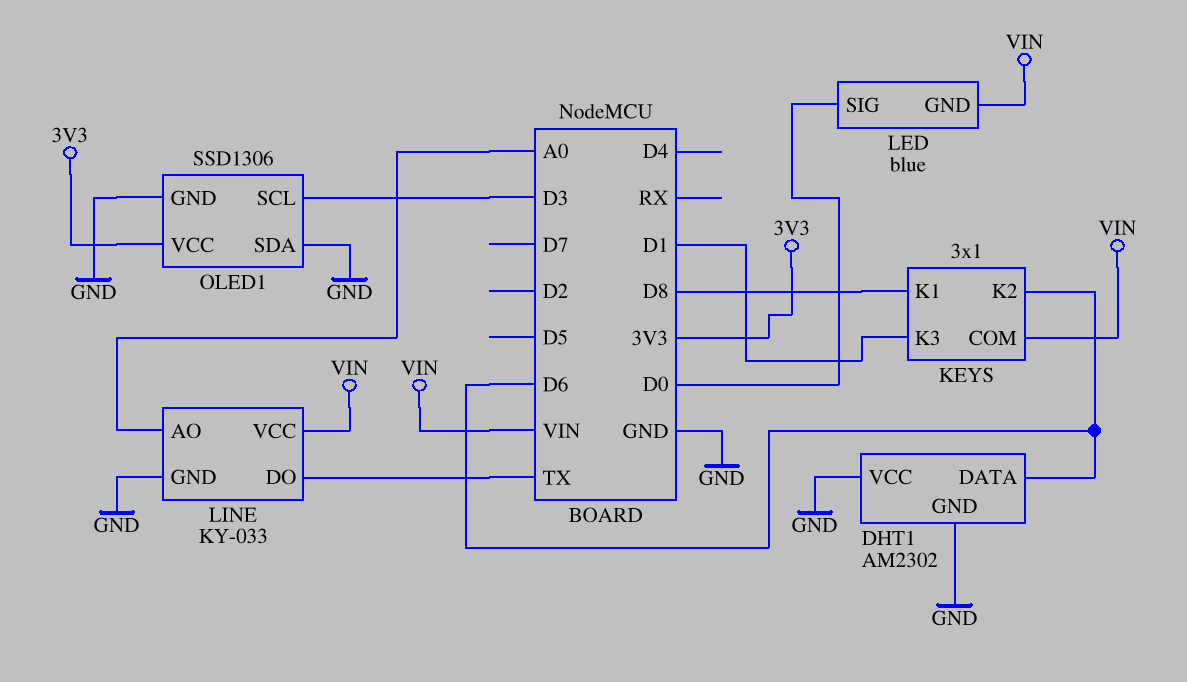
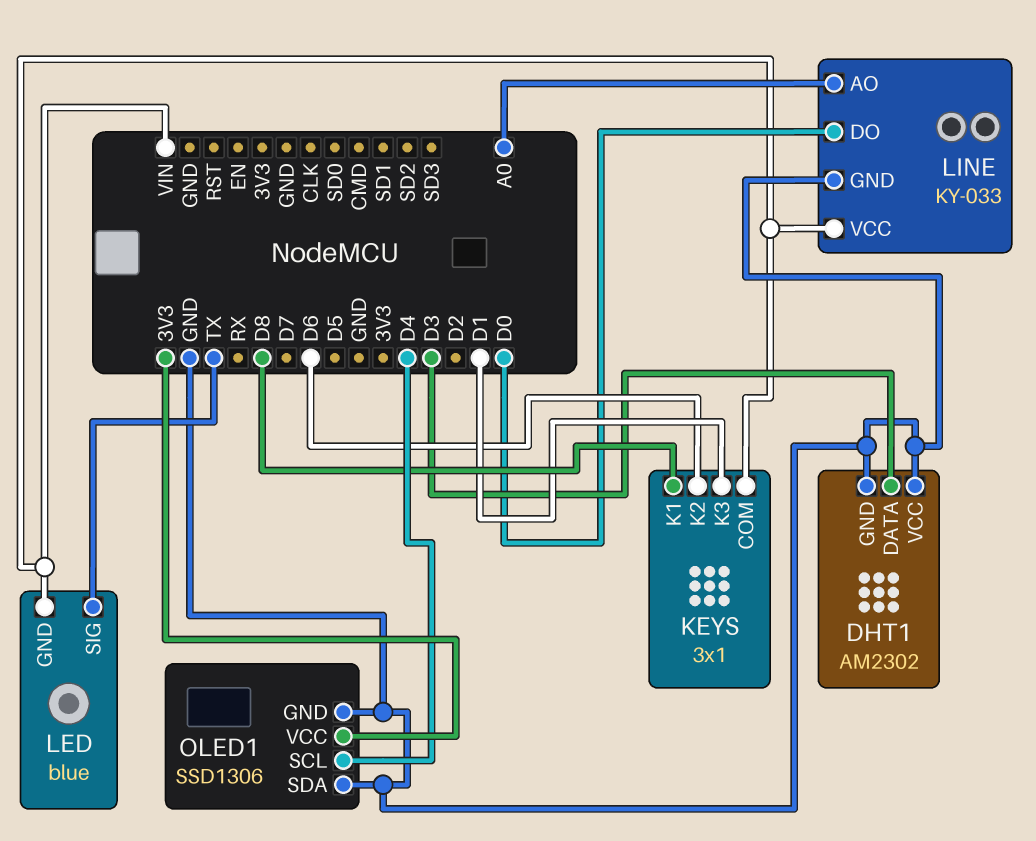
DHT1 pin DATA: D6 -> D3
LED pin SIG: D0 -> TX
LINE pin DO: TX -> D0
OLED1 pin SCL: D3 -> D4

